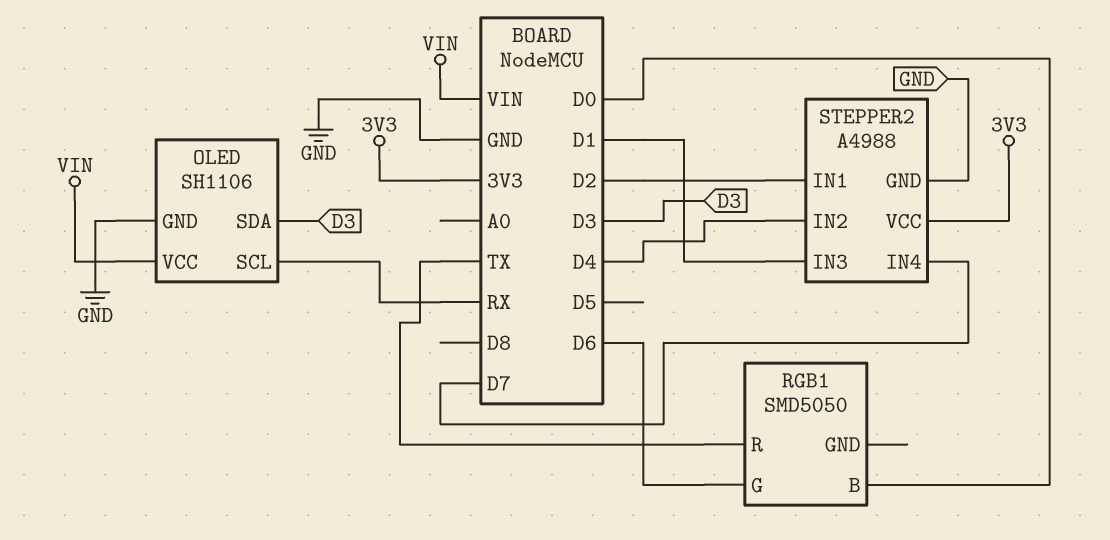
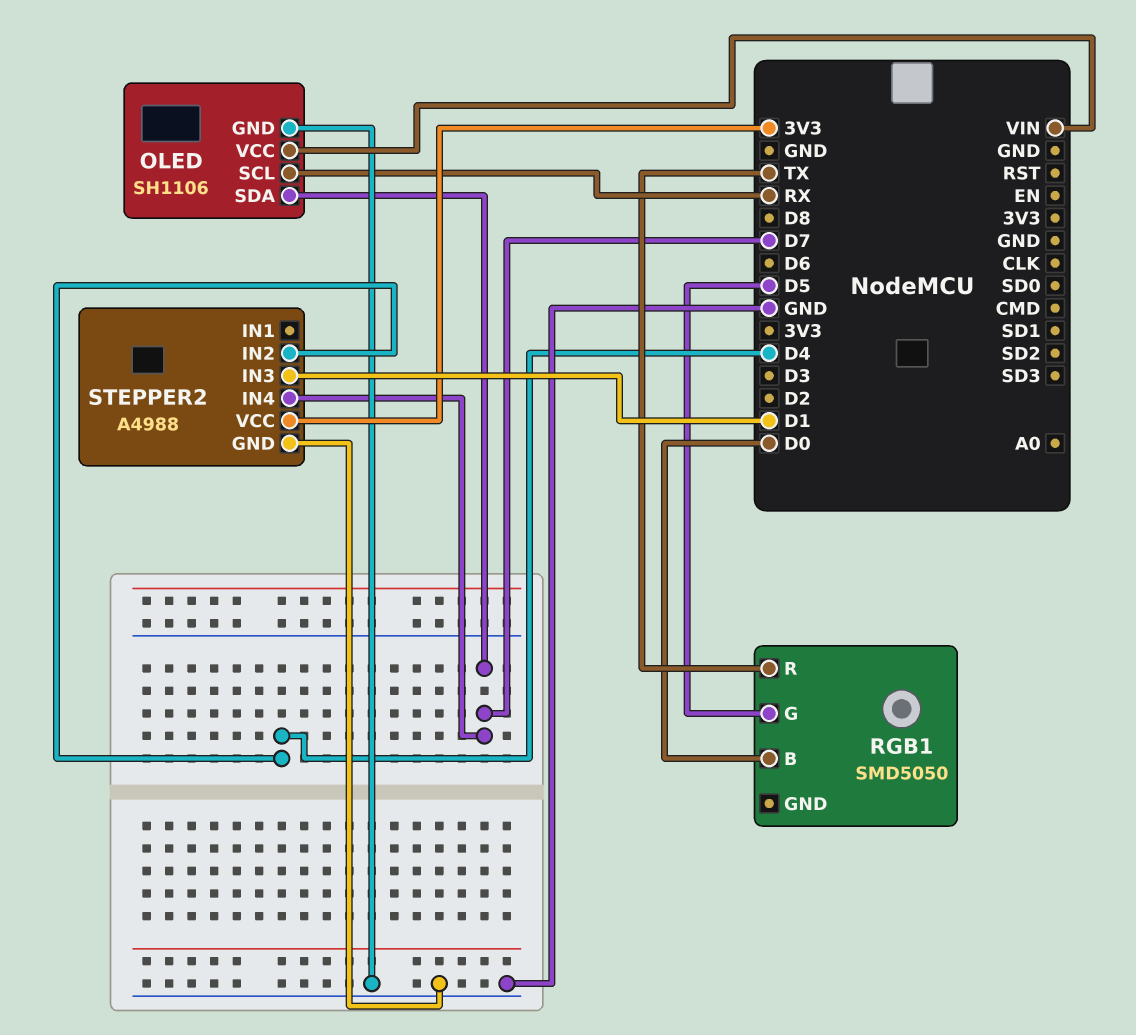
OLED pin SDA: D3 -> D7
RGB1 pin G: D6 -> D5
STEPPER2 pin IN1: D2 -> none

